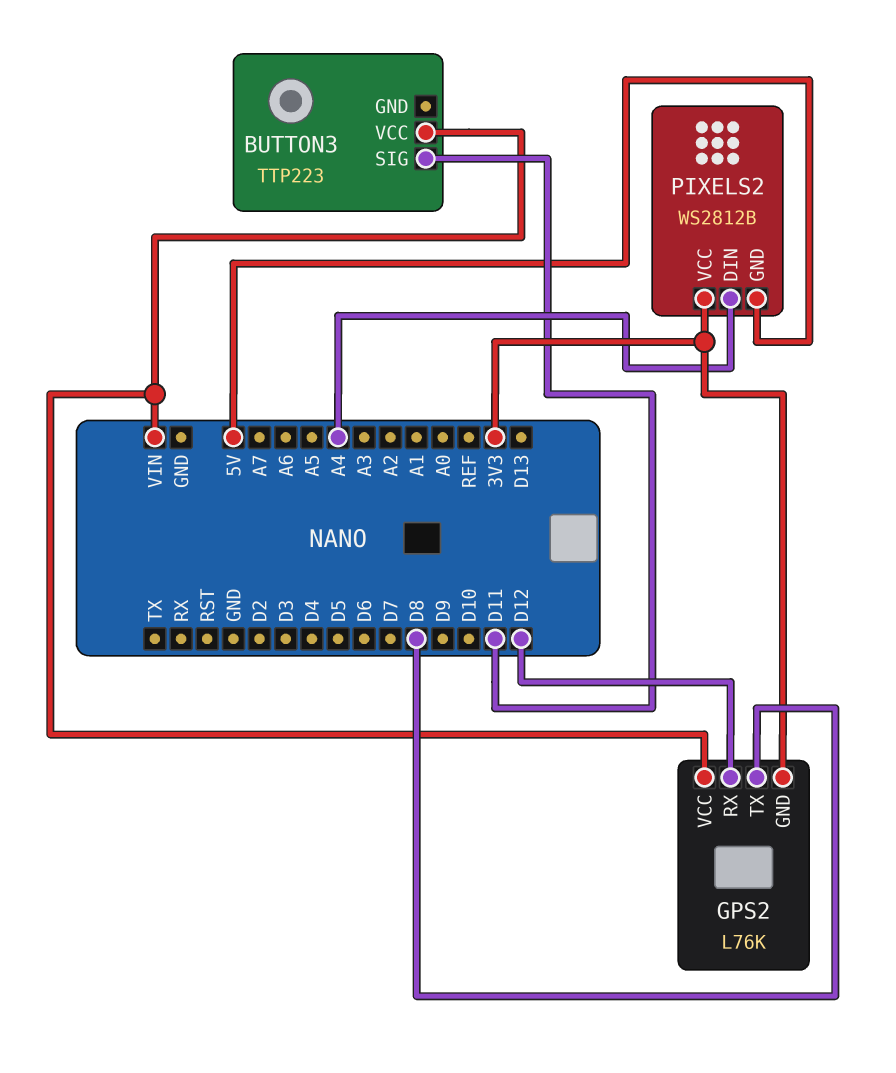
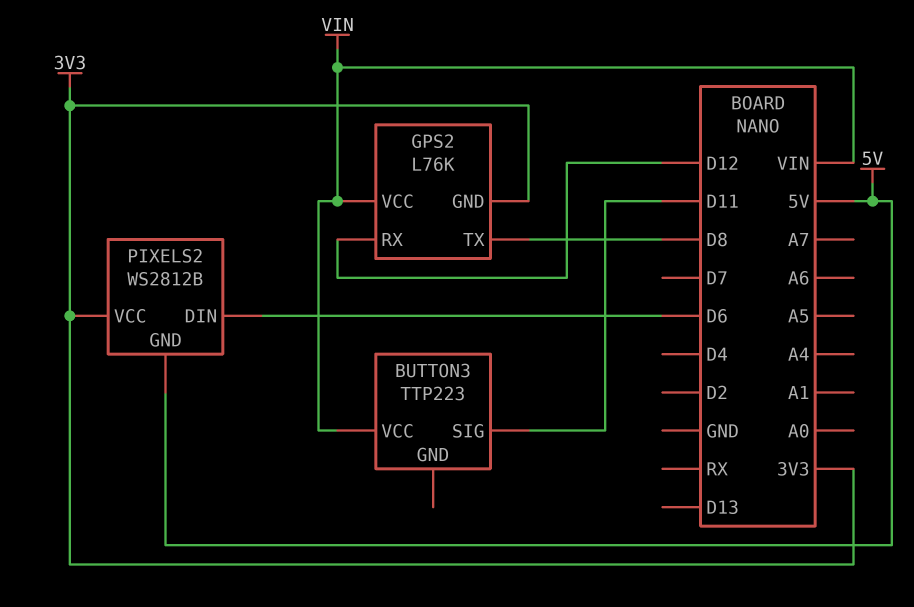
PIXELS2 pin DIN: A4 -> D6

